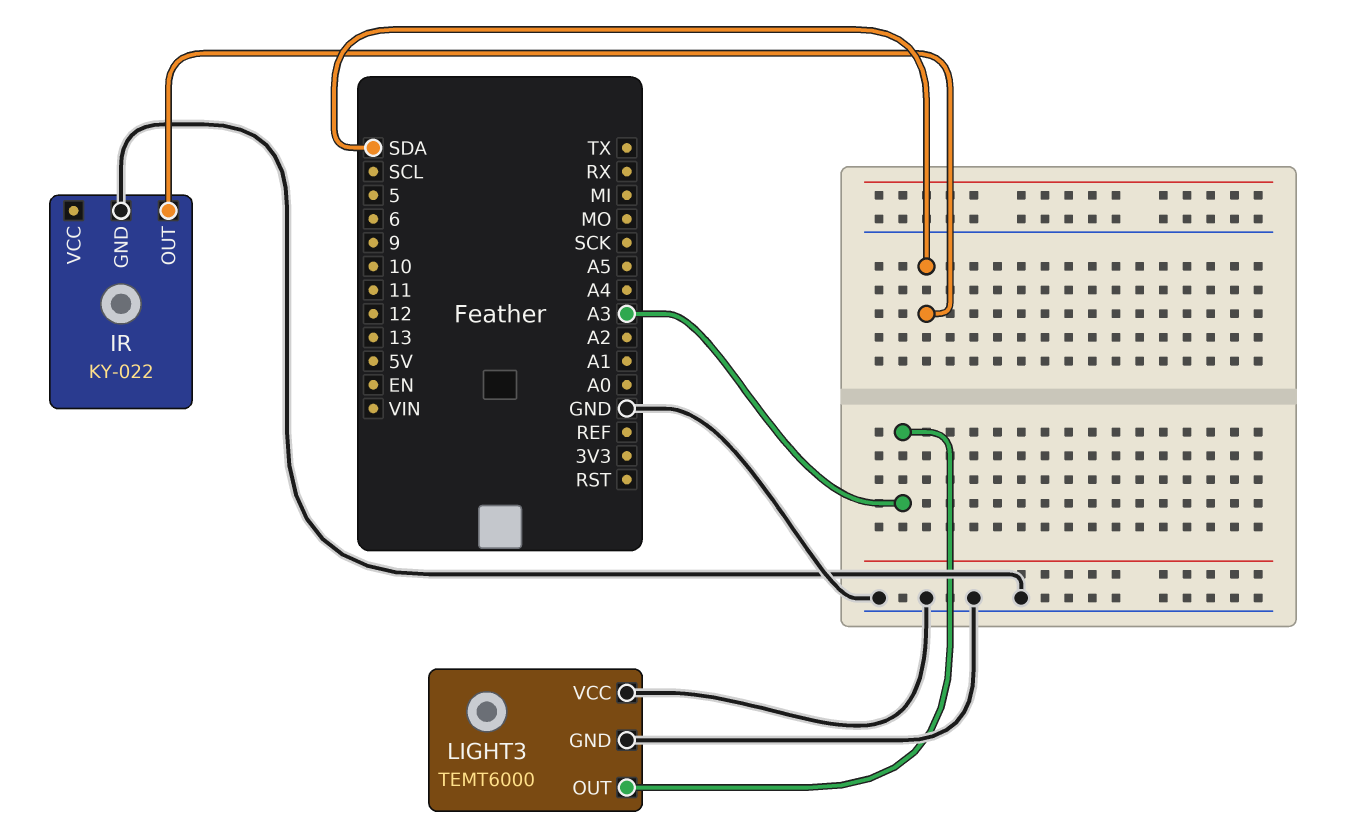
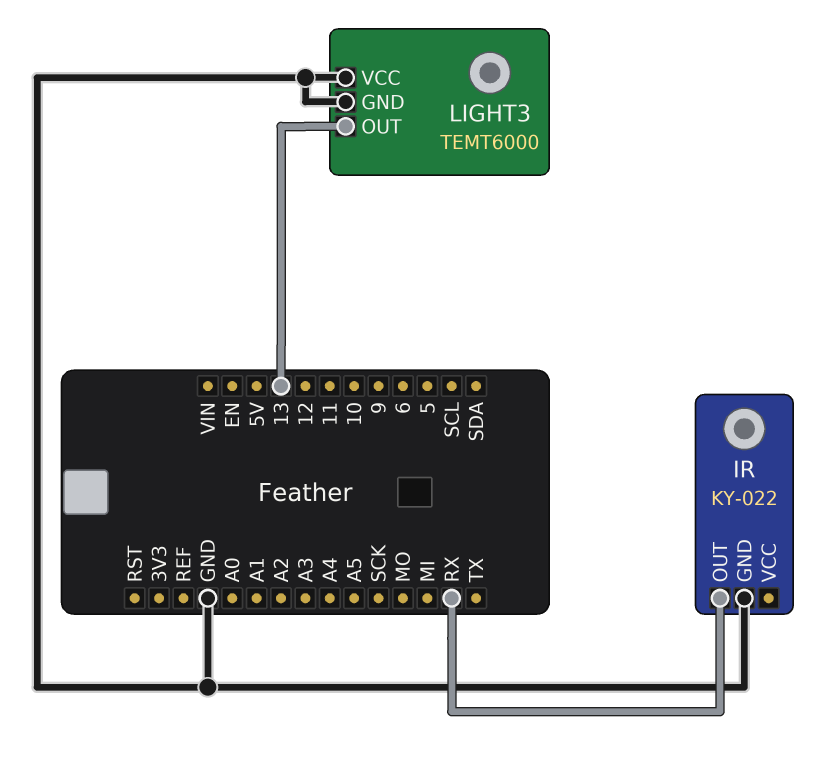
IR pin OUT: SDA -> RX
LIGHT3 pin OUT: A3 -> 13

